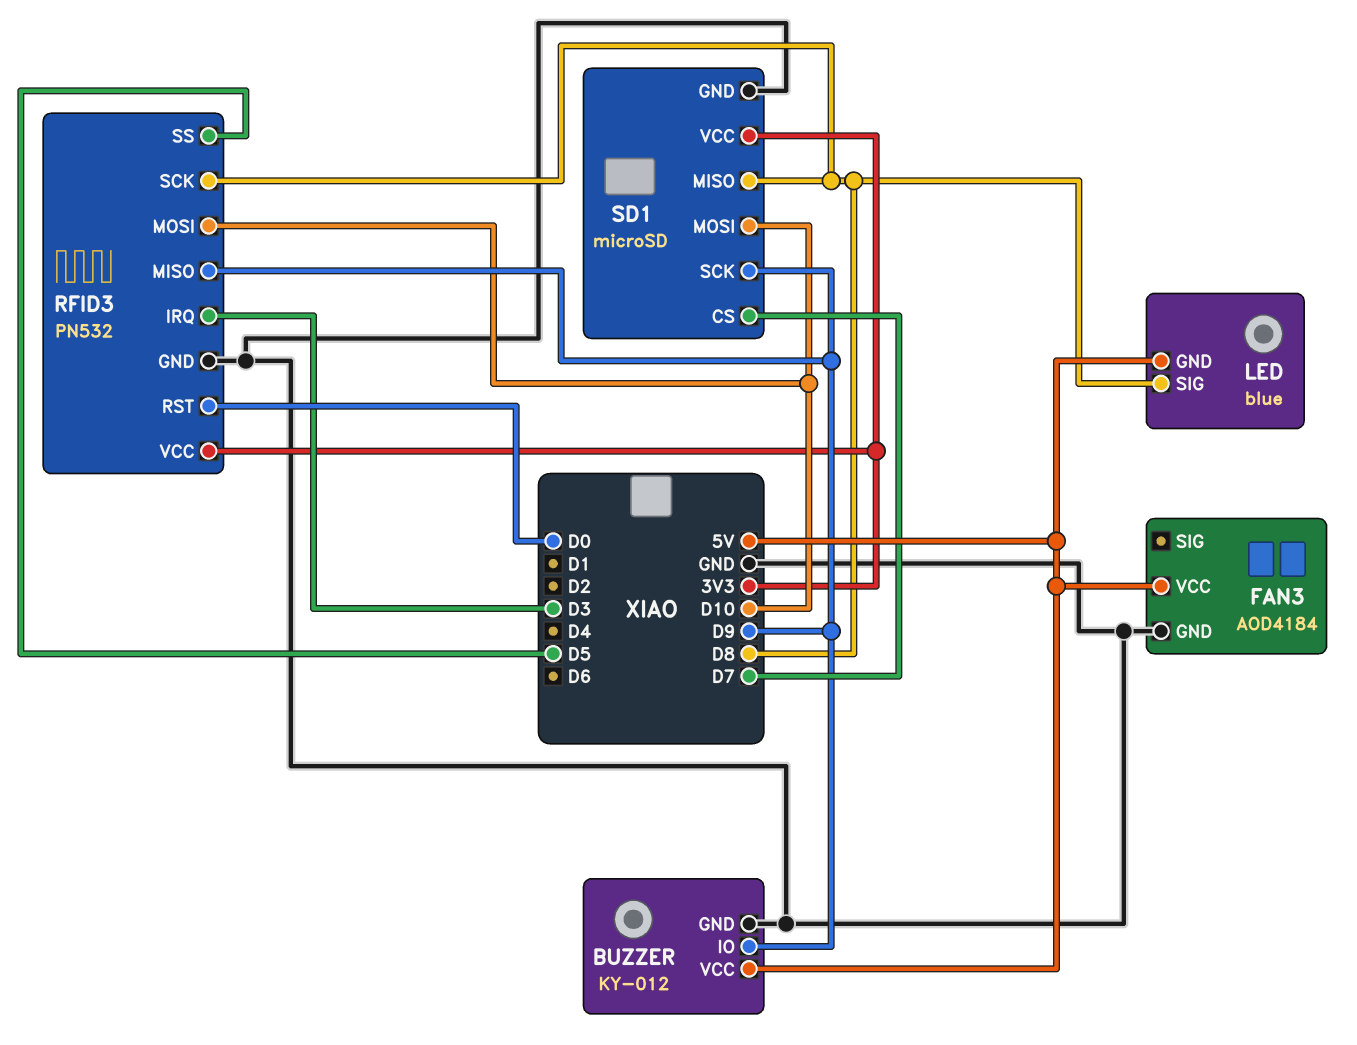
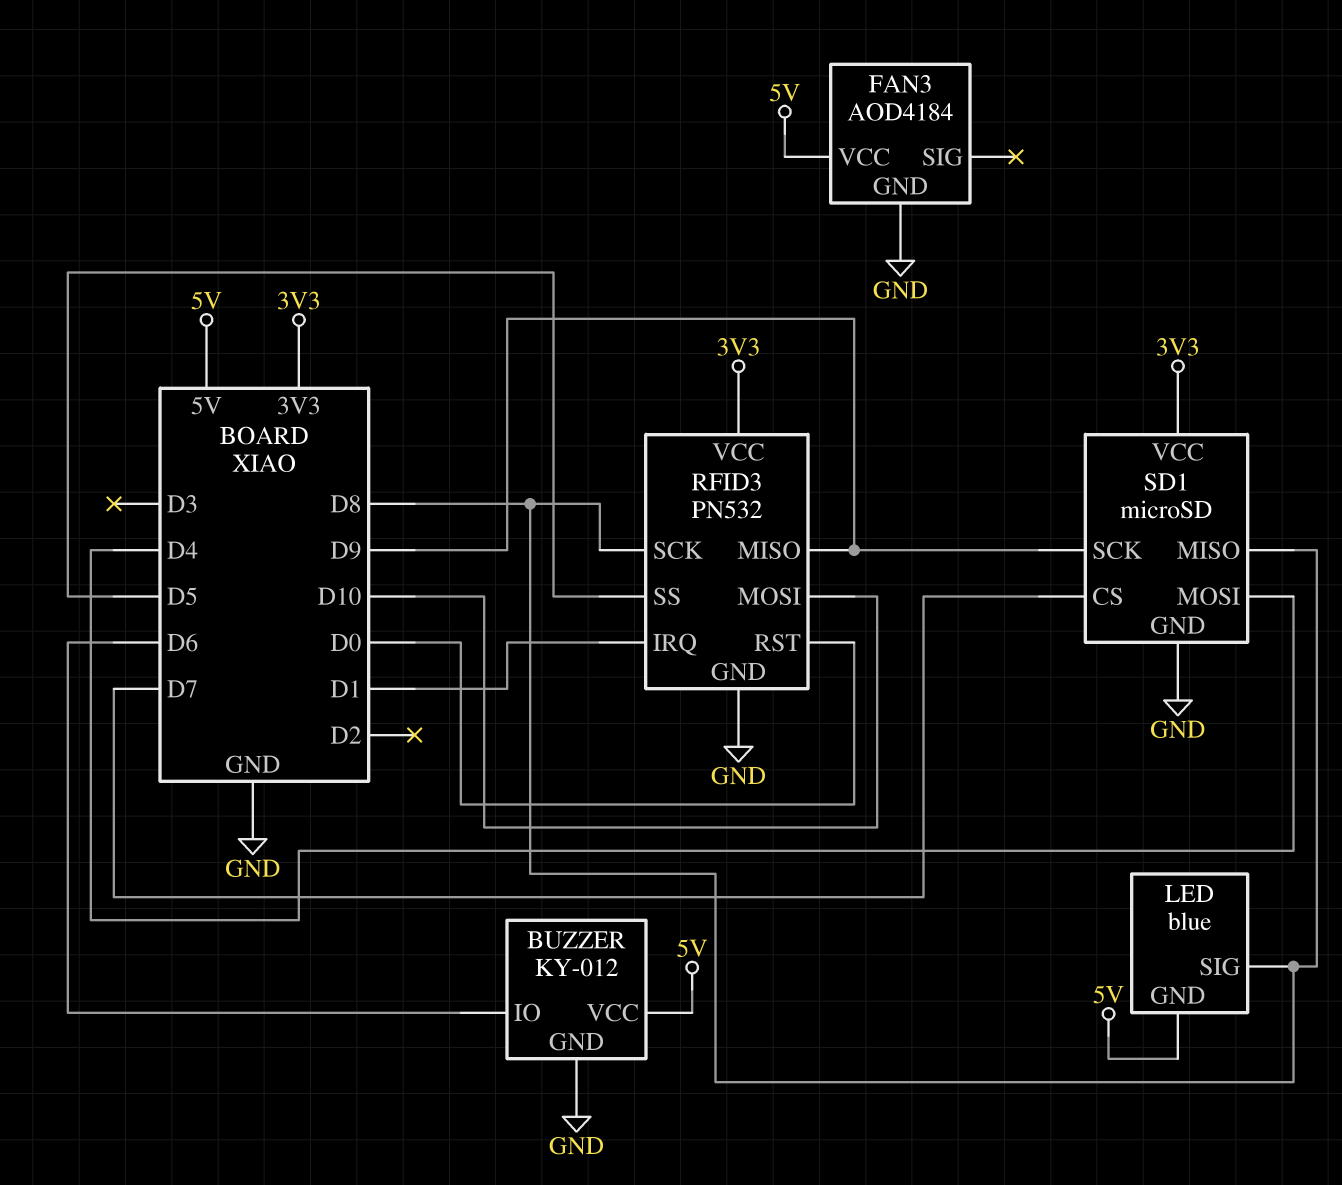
BUZZER pin IO: D9 -> D6
RFID3 pin IRQ: D3 -> D1
SD1 pin MOSI: D10 -> D4

